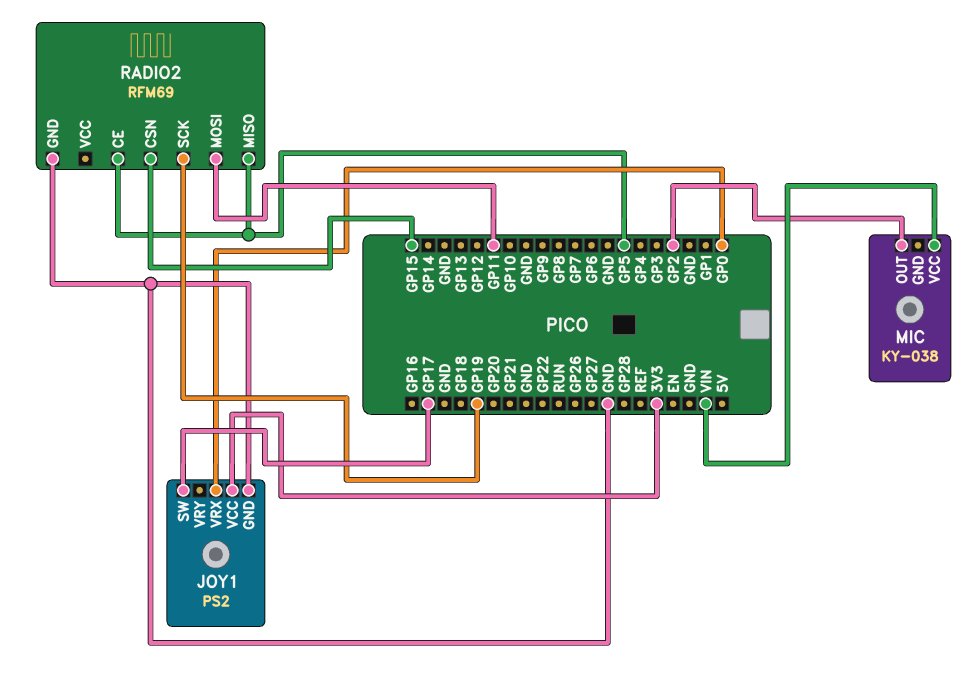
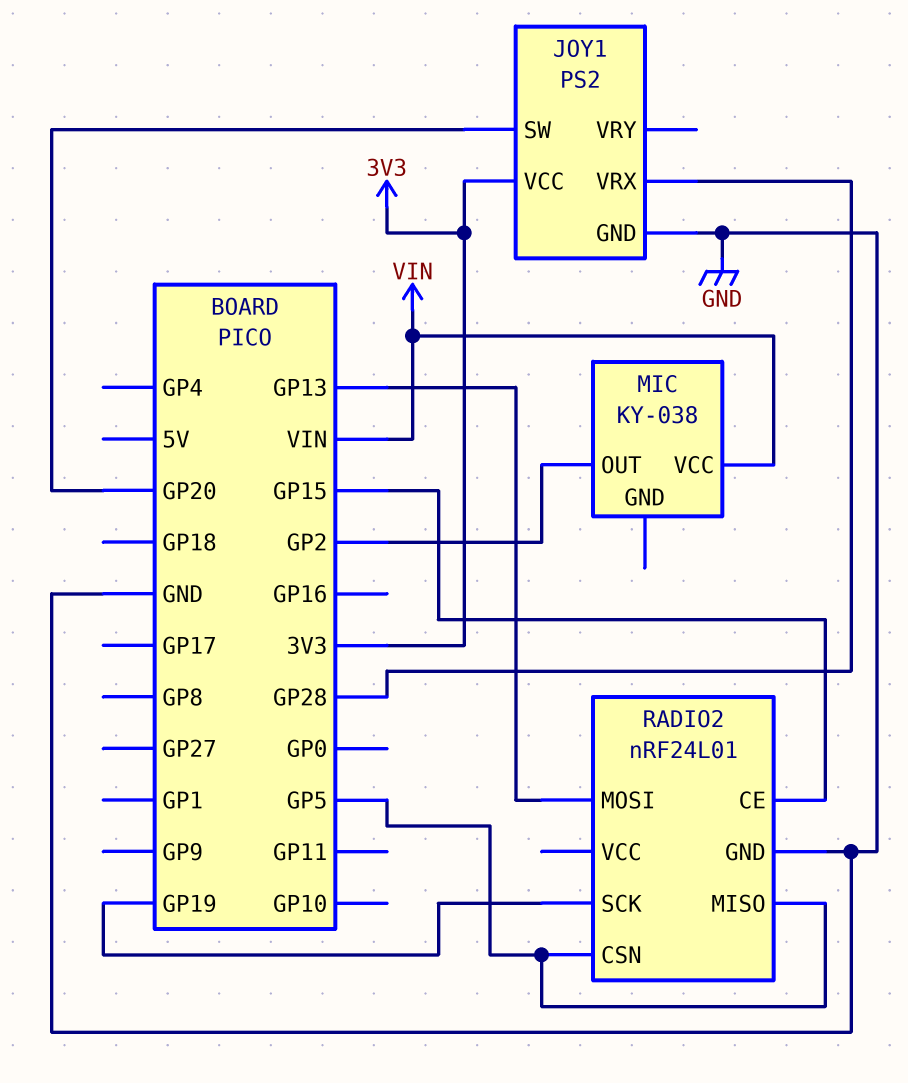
JOY1 pin SW: GP17 -> GP20
JOY1 pin VRX: GP0 -> GP28
RADIO2: RFM69 -> nRF24L01
RADIO2 pin CE: GP5 -> GP15
RADIO2 pin CSN: GP15 -> GP5
RADIO2 pin MOSI: GP11 -> GP13

